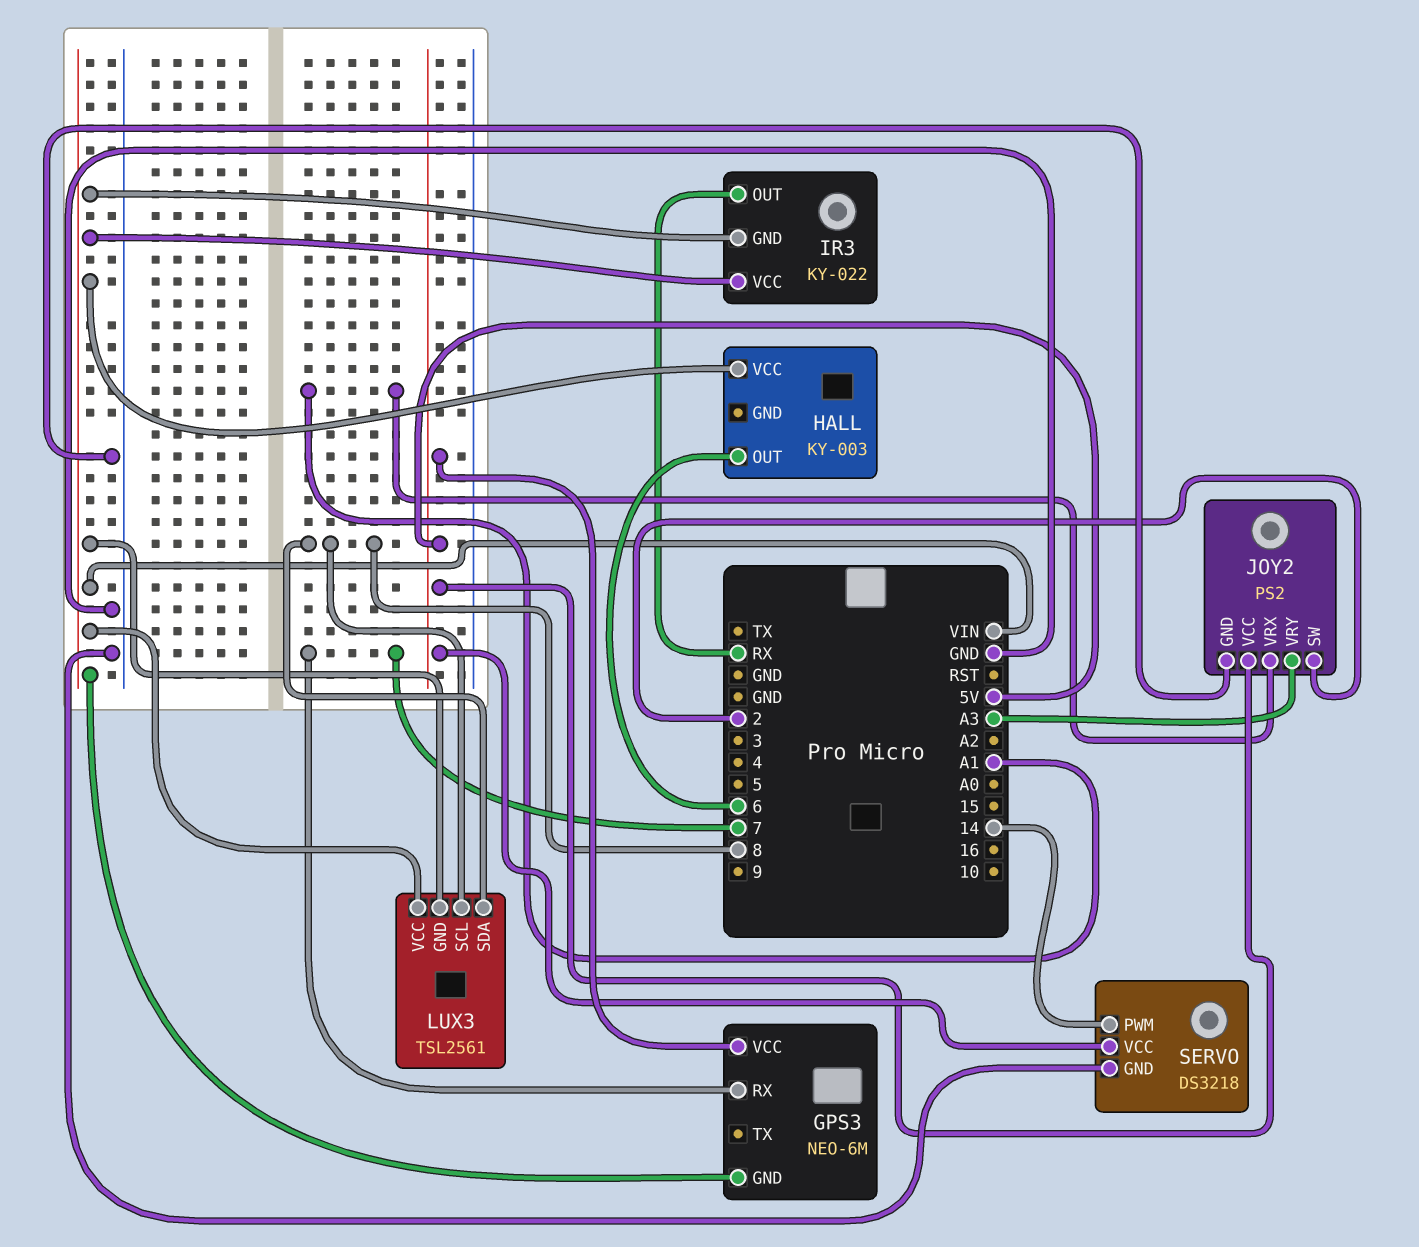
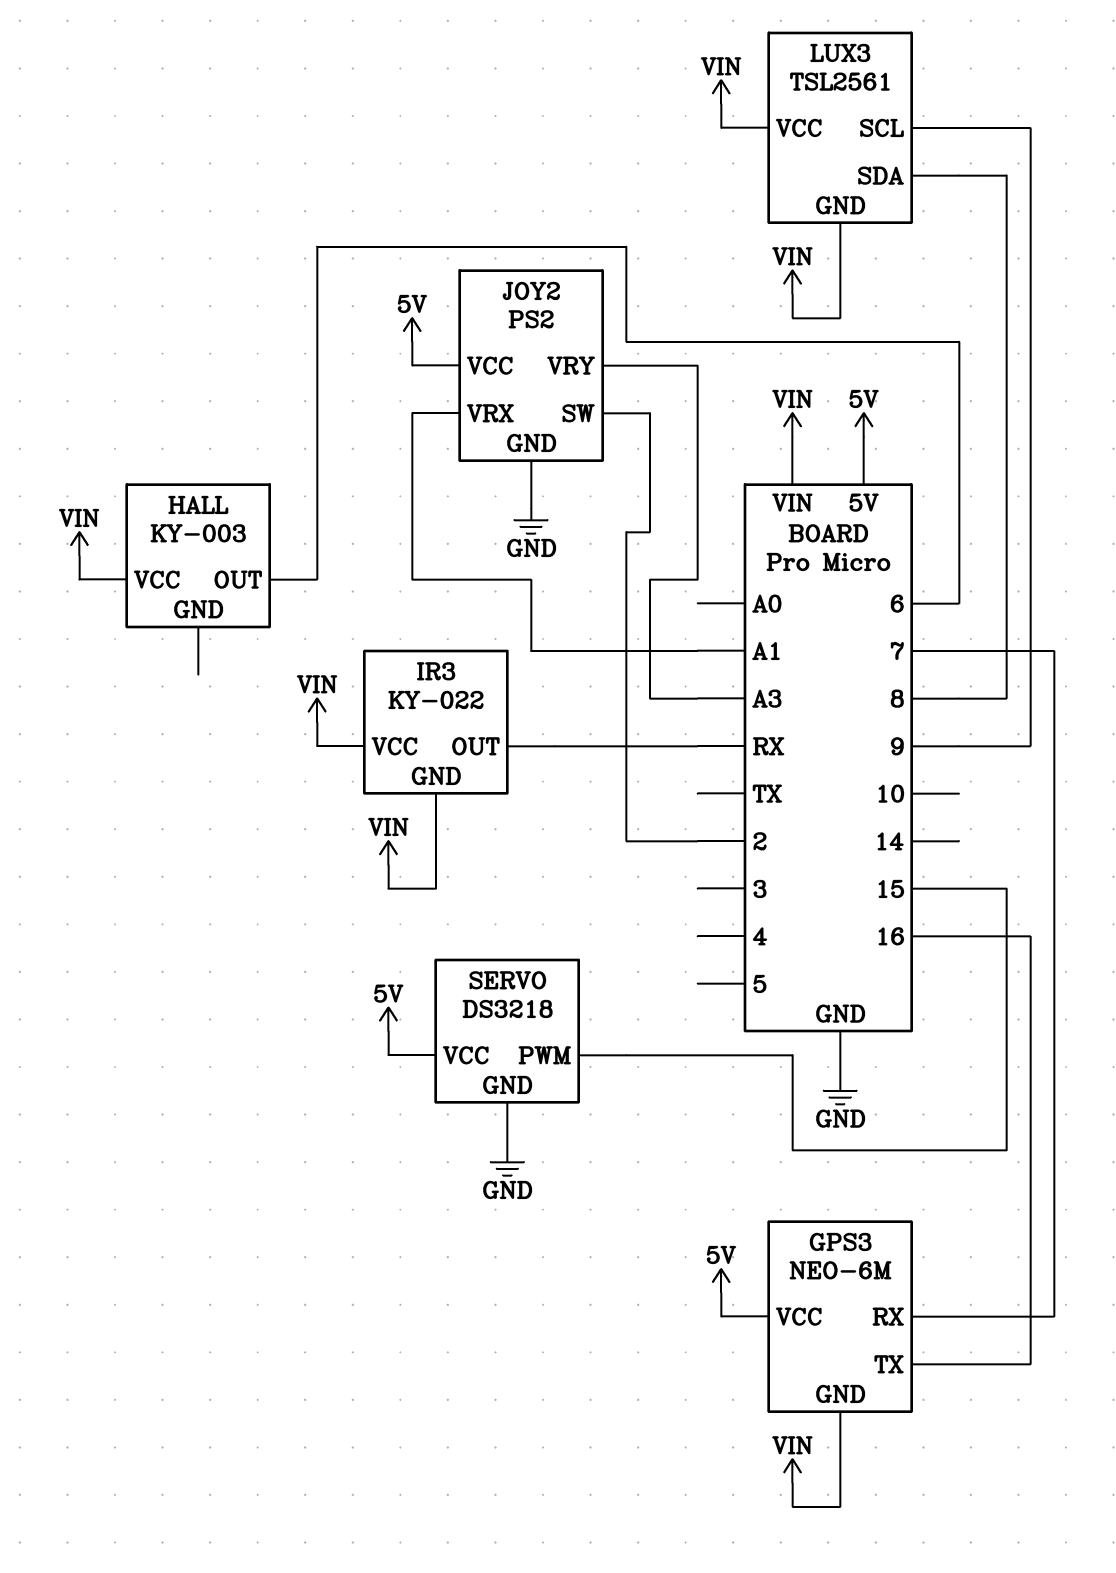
GPS3 pin TX: none -> 16
LUX3 pin SCL: 8 -> 9
SERVO pin PWM: 14 -> 15

